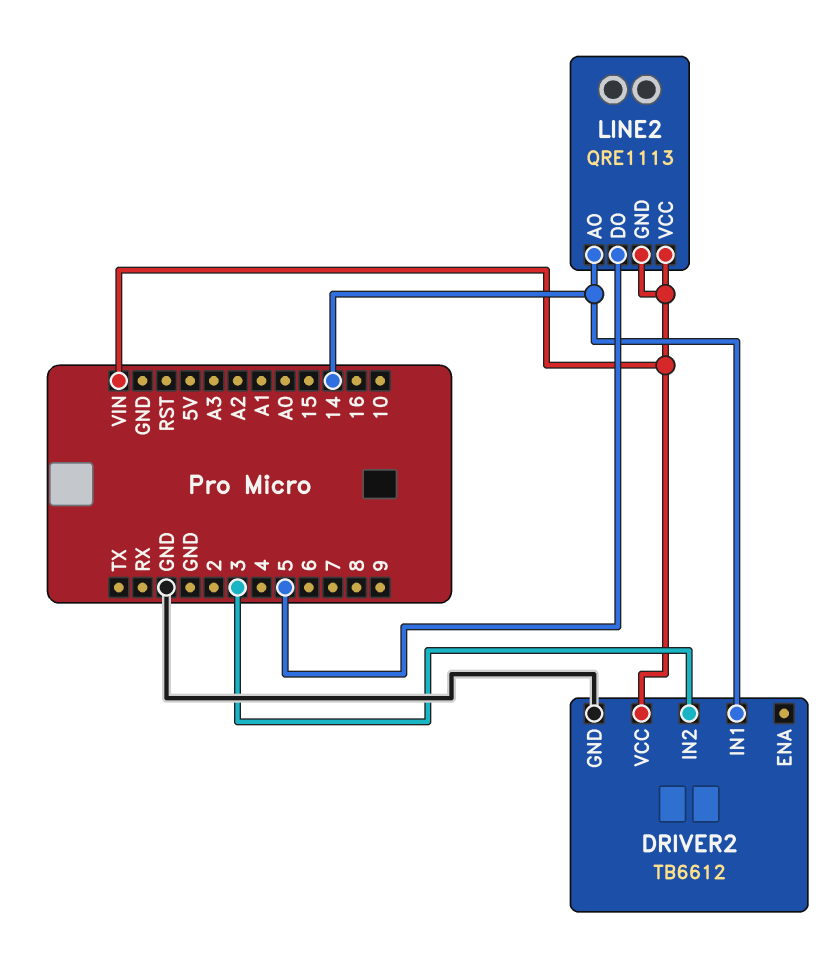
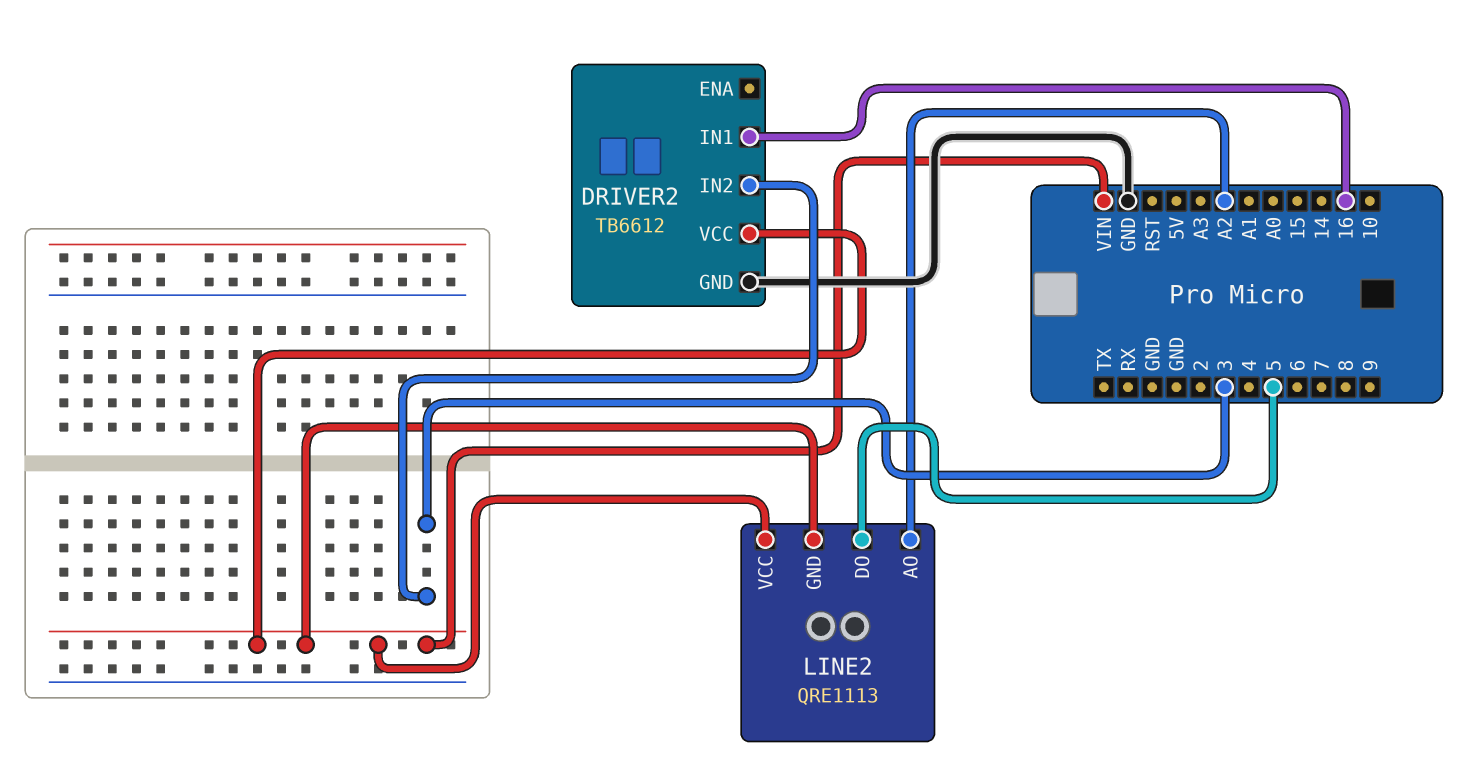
DRIVER2 pin IN1: 14 -> 16
LINE2 pin AO: 14 -> A2

